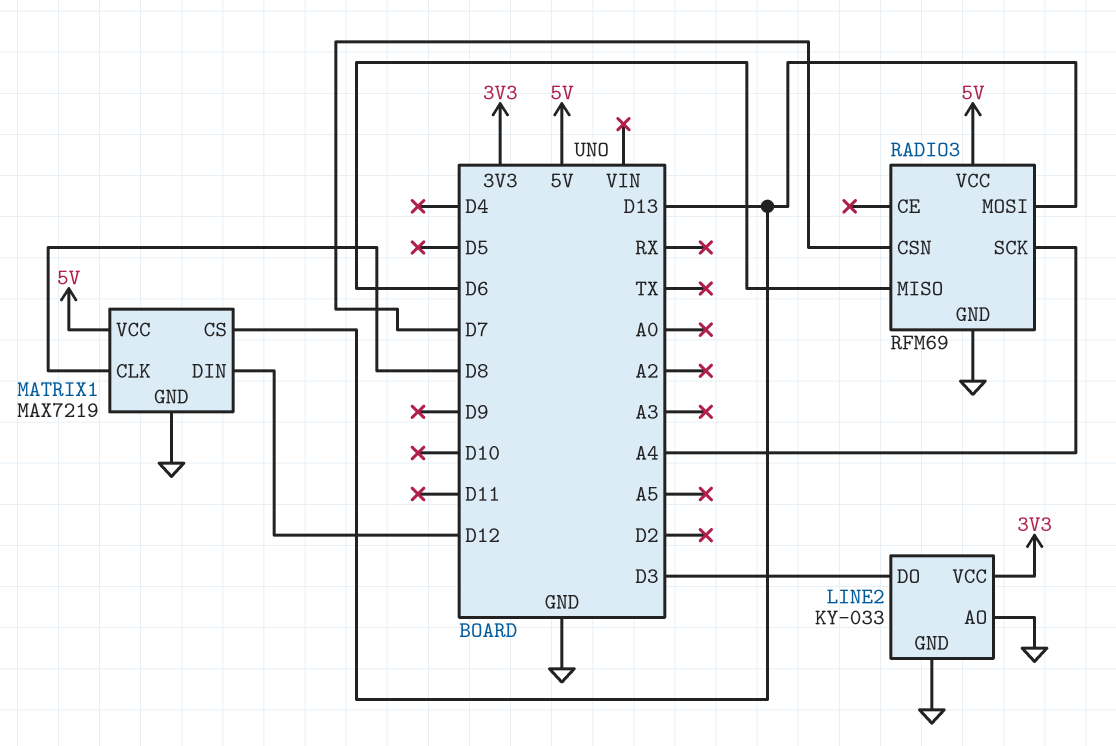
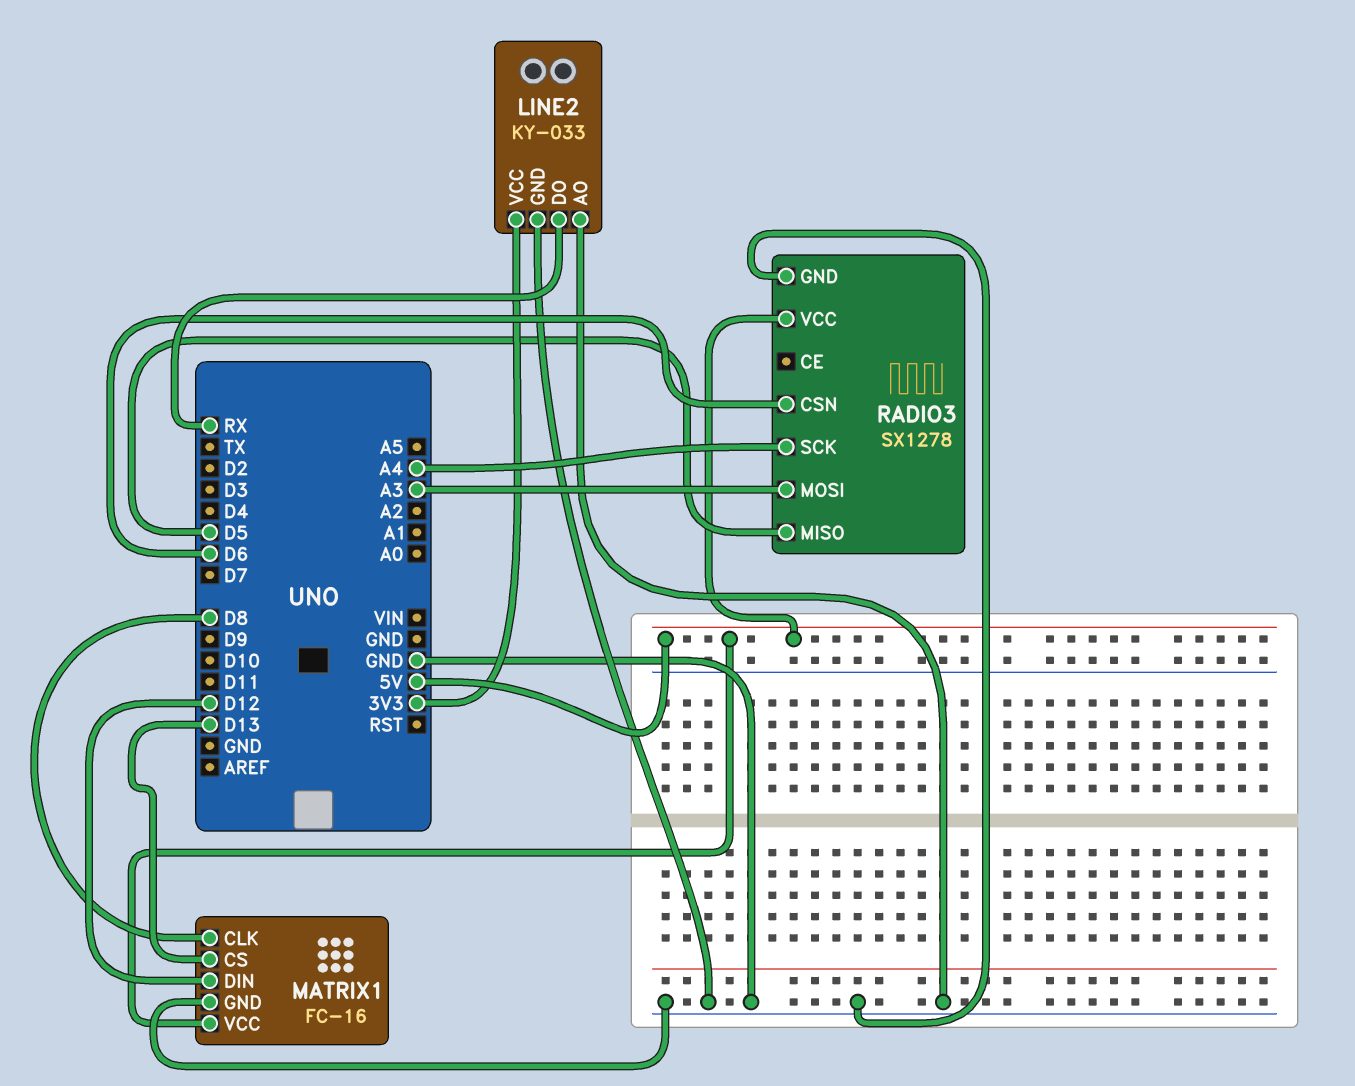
LINE2 pin DO: D3 -> RX
MATRIX1: MAX7219 -> FC-16
RADIO3: RFM69 -> SX1278
RADIO3 pin CSN: D7 -> D6
RADIO3 pin MISO: D6 -> D5
RADIO3 pin MOSI: D13 -> A3

